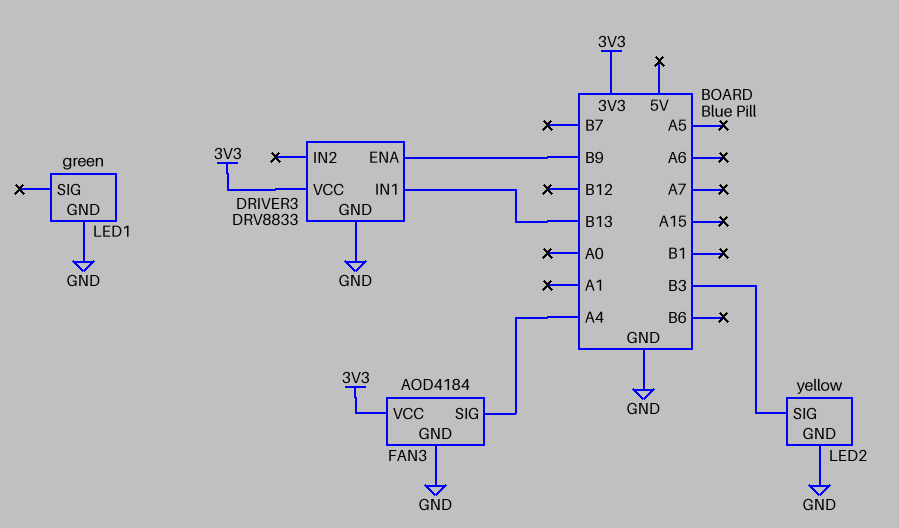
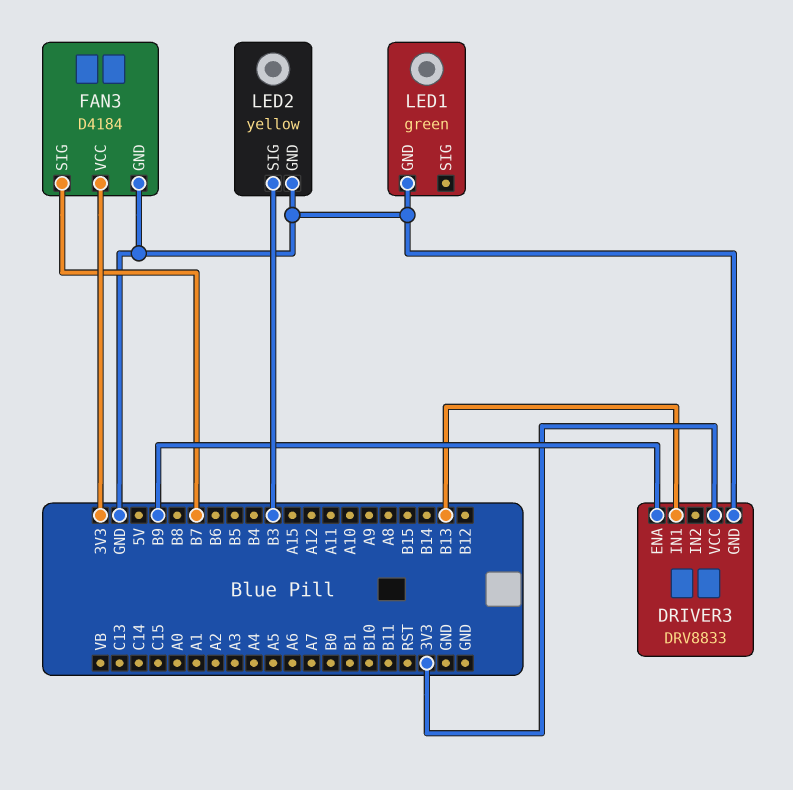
FAN3: AOD4184 -> D4184
FAN3 pin SIG: A4 -> B7

